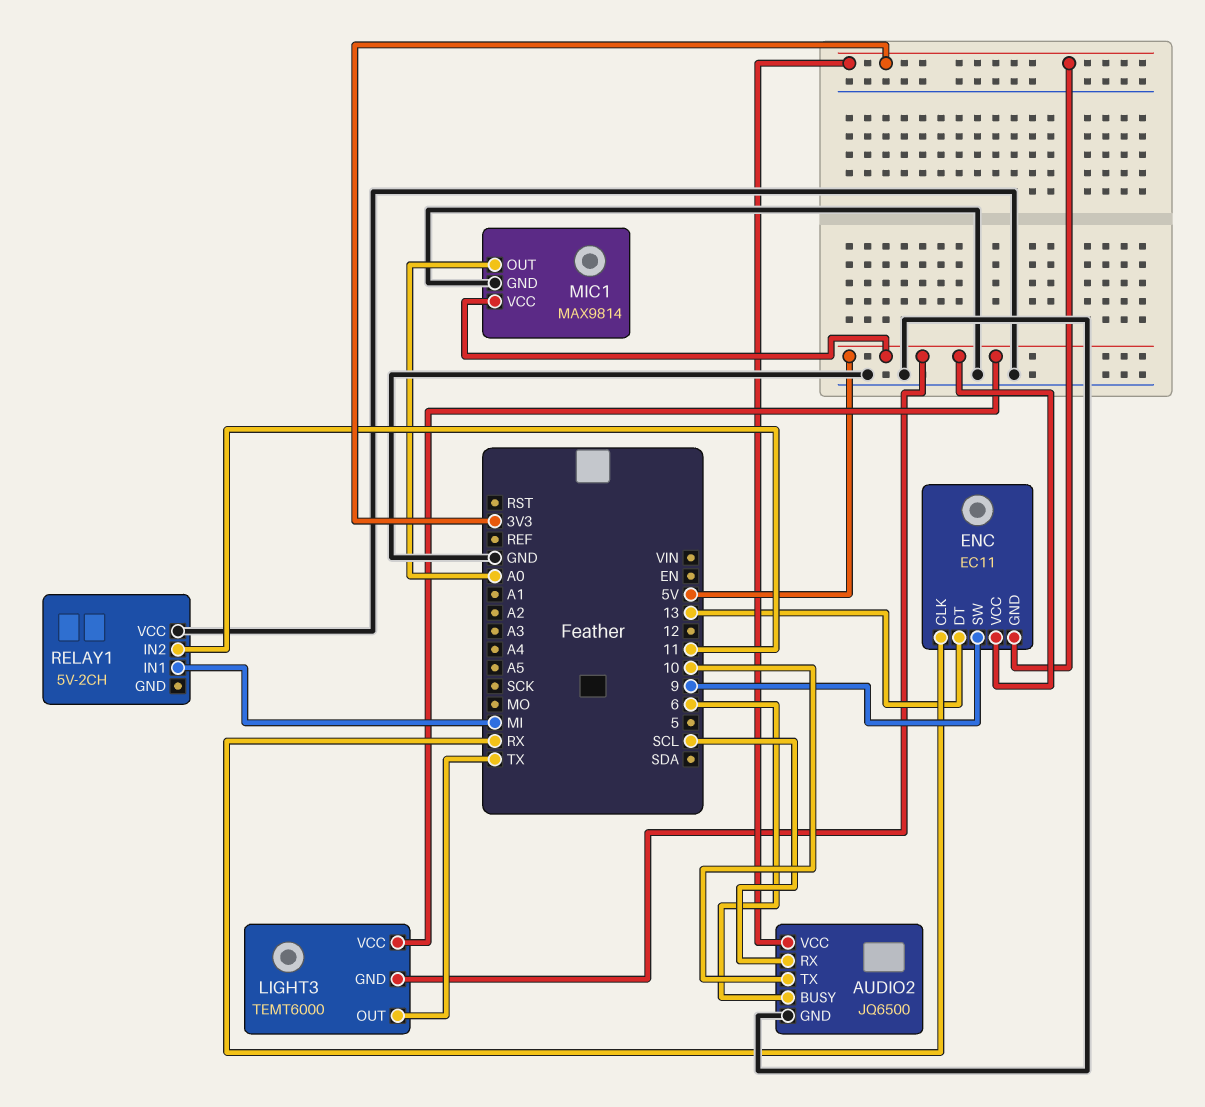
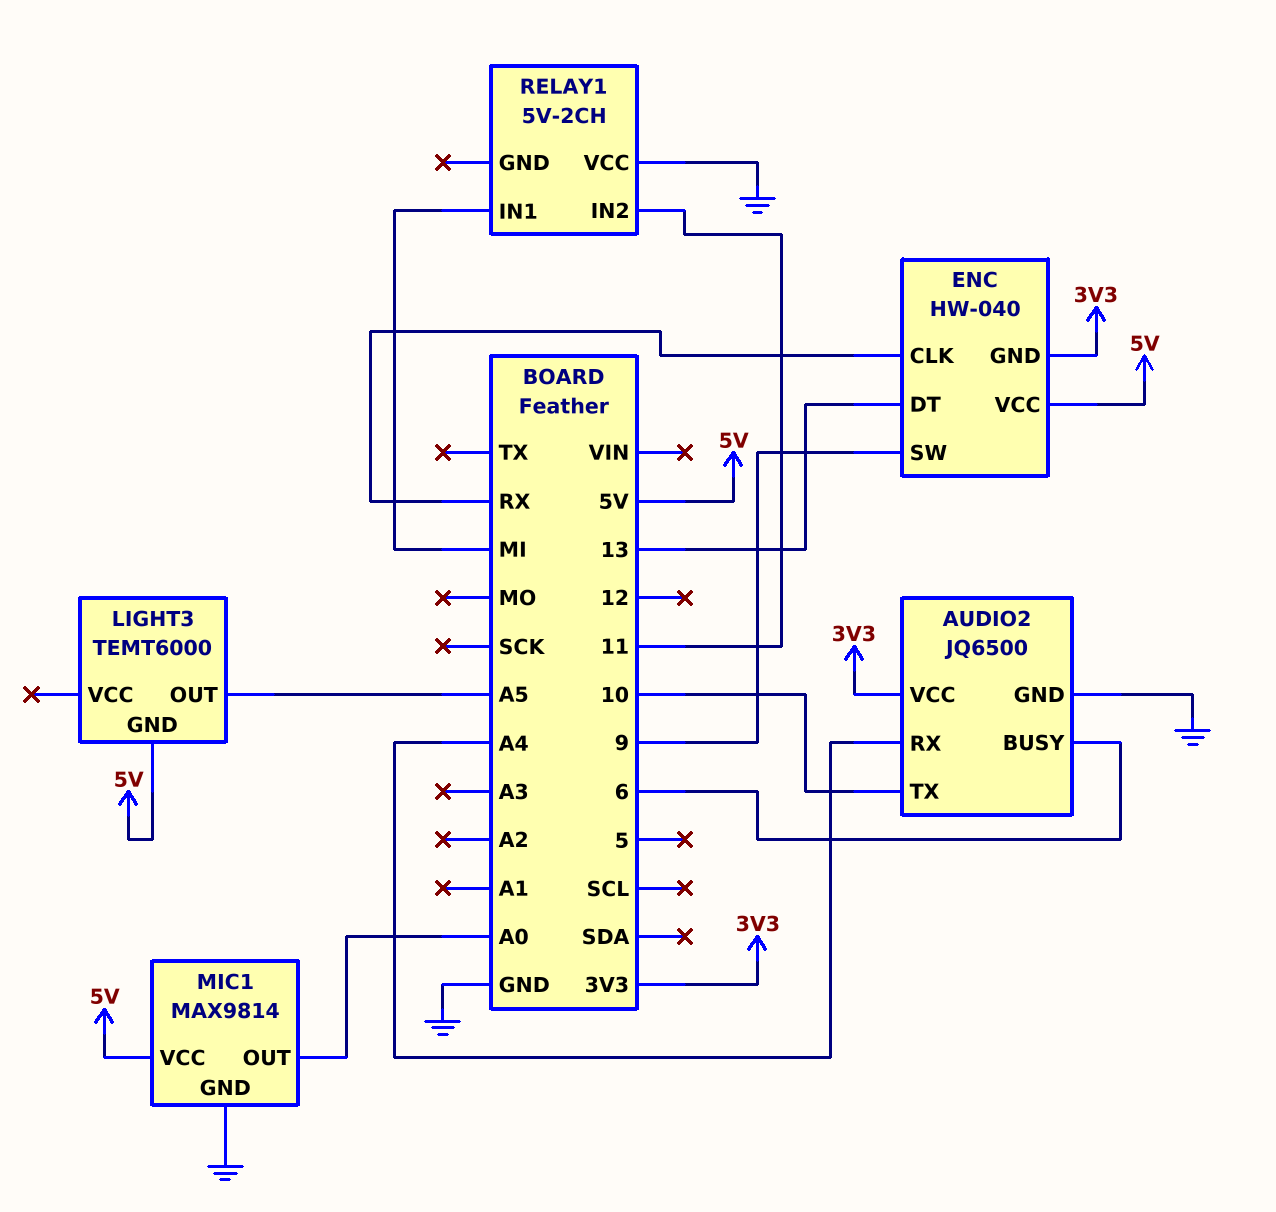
AUDIO2 pin RX: SCL -> A4
ENC: EC11 -> HW-040
LIGHT3 pin OUT: TX -> A5
LIGHT3 pin VCC: 5V -> none

